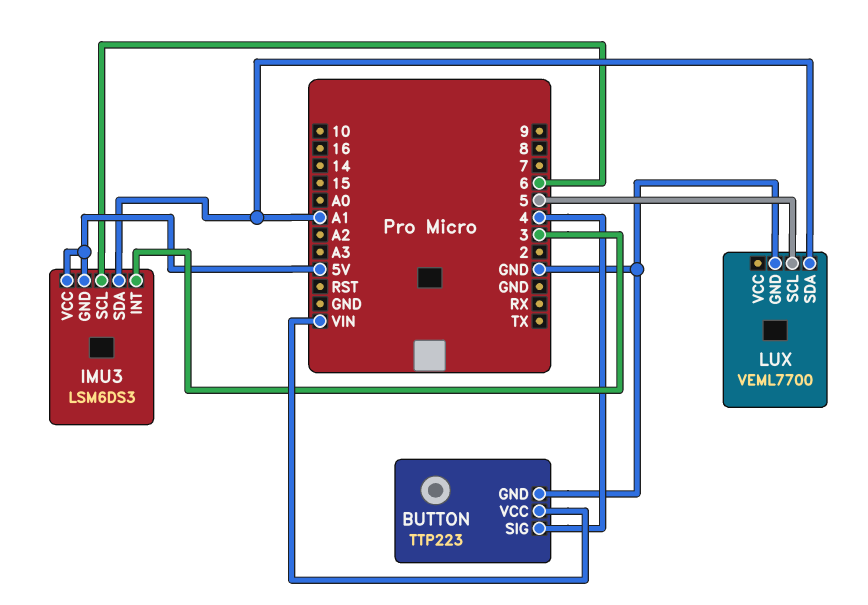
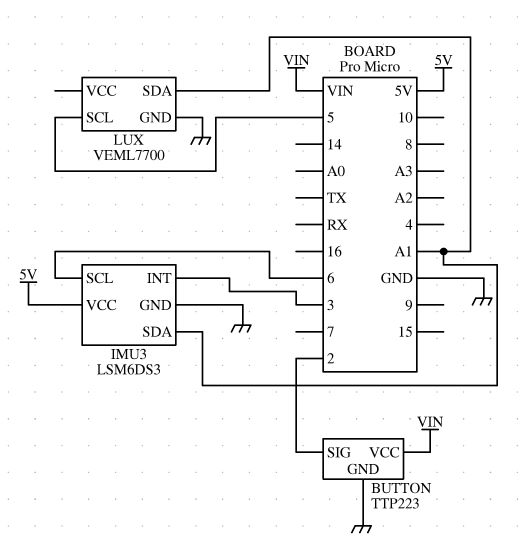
BUTTON pin SIG: 4 -> 2
IMU3 pin GND: 5V -> GND

